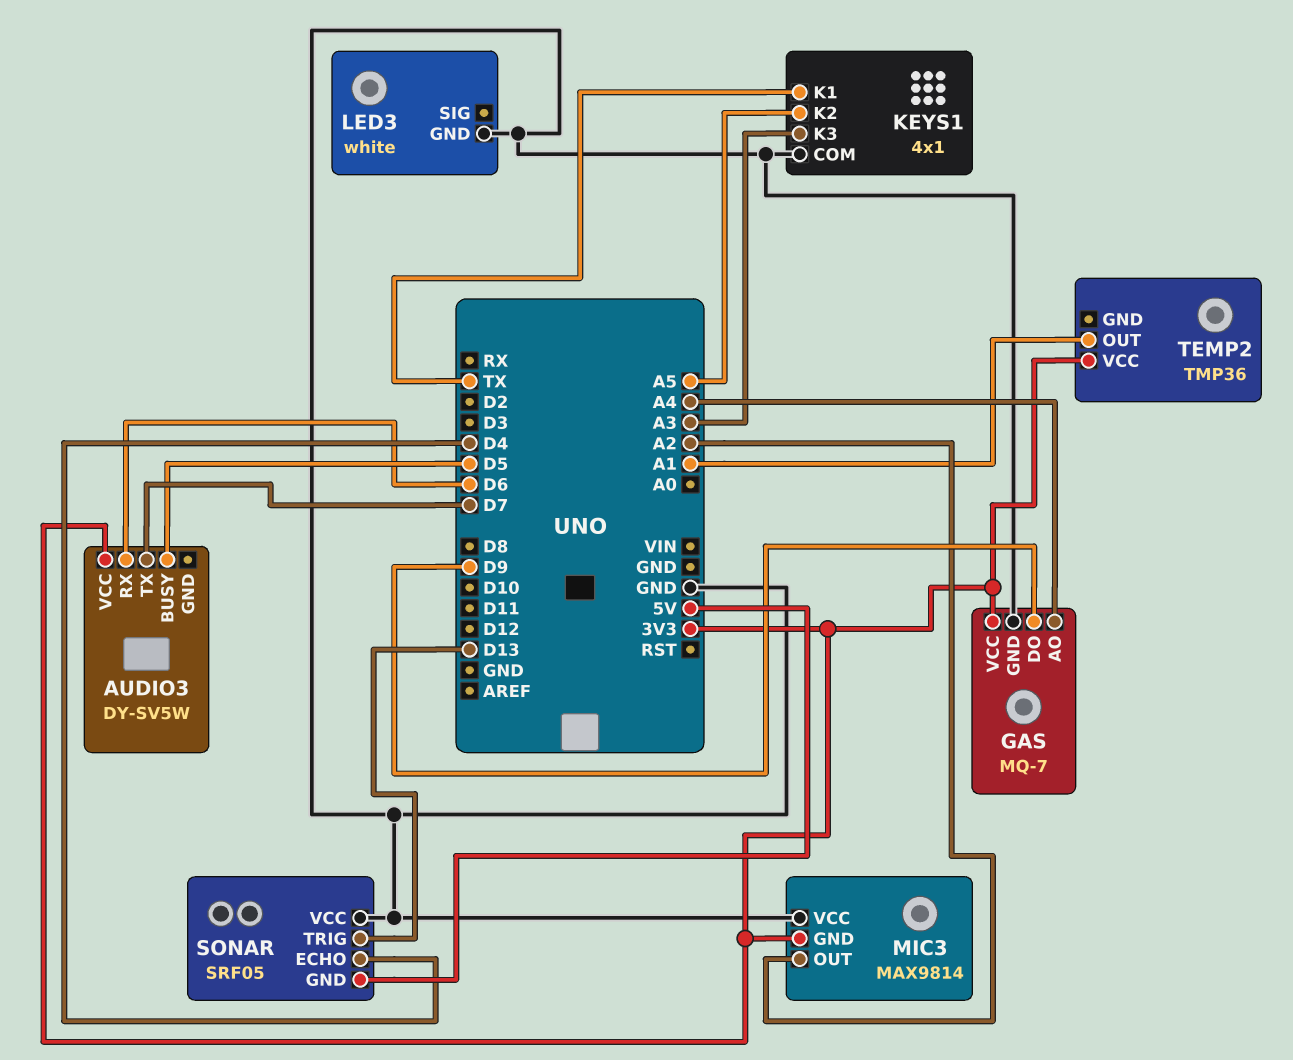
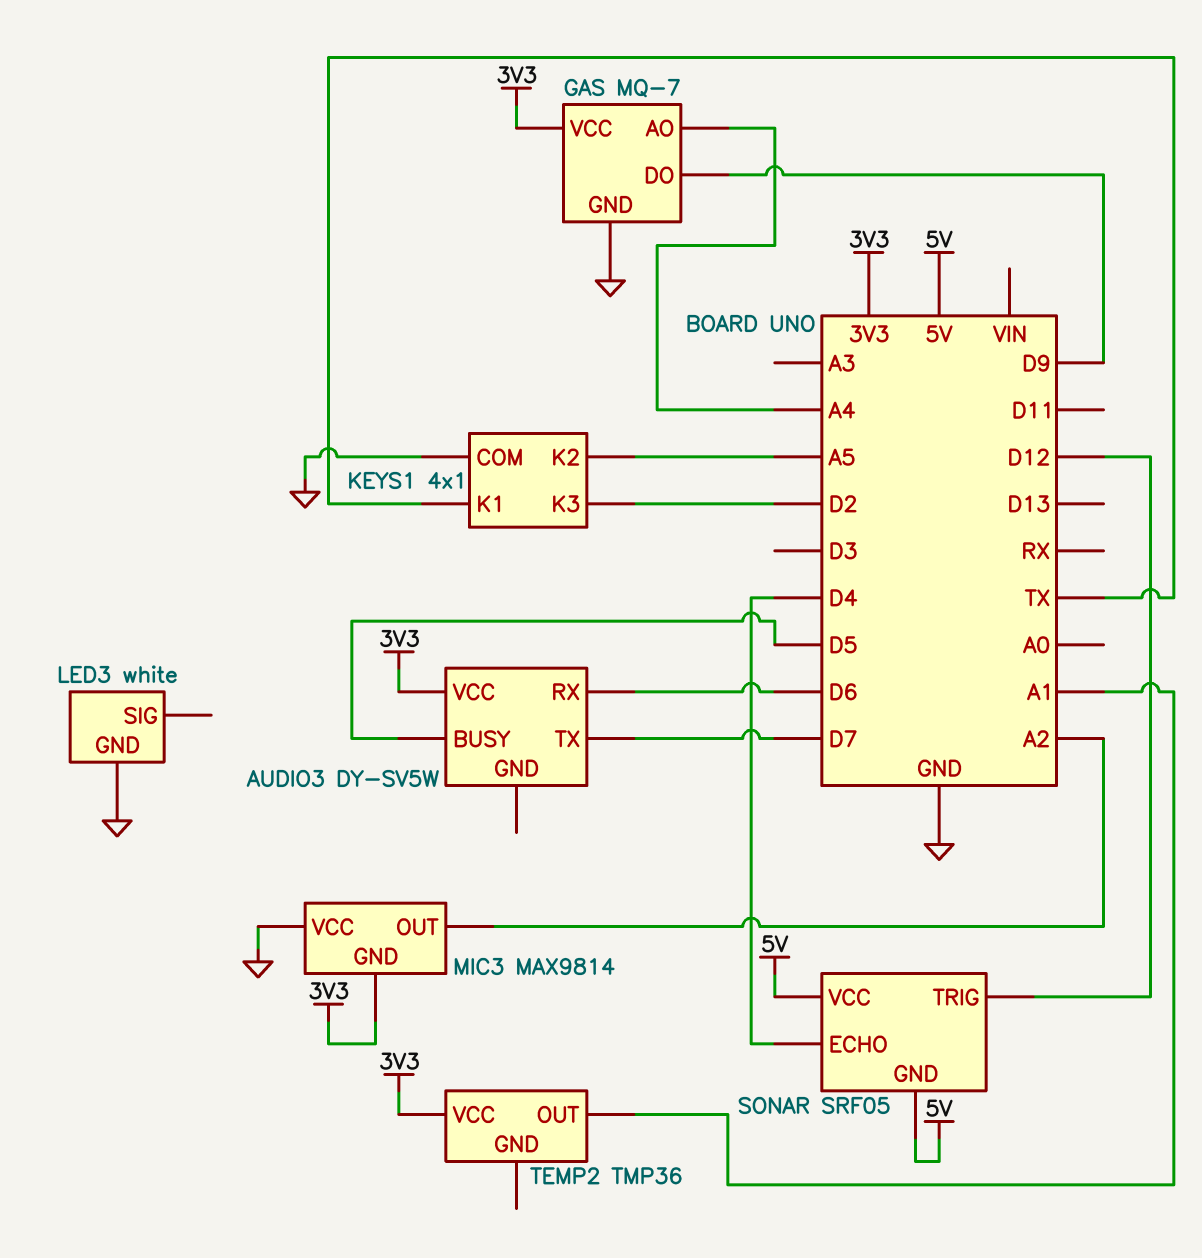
KEYS1 pin K3: A3 -> D2
SONAR pin TRIG: D13 -> D12
SONAR pin VCC: GND -> 5V

